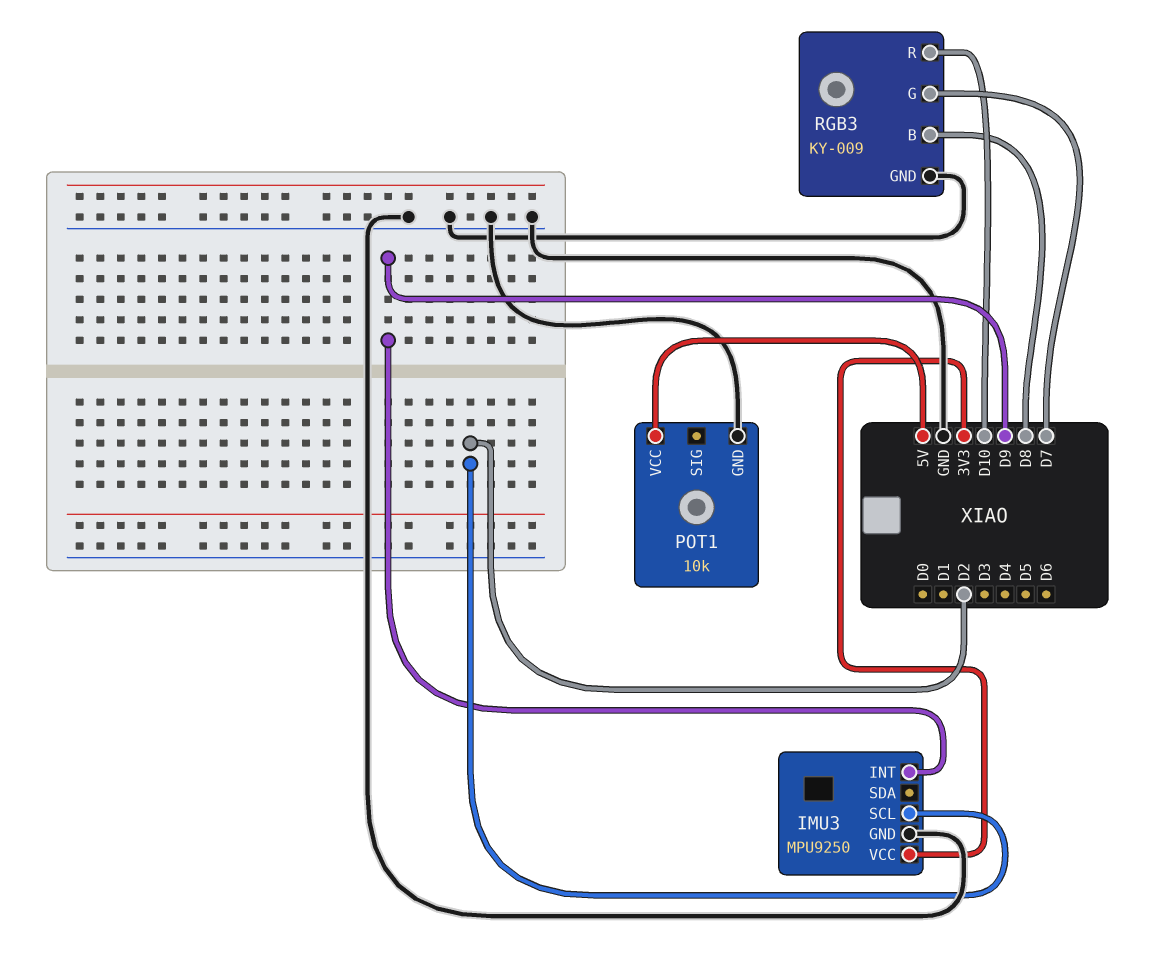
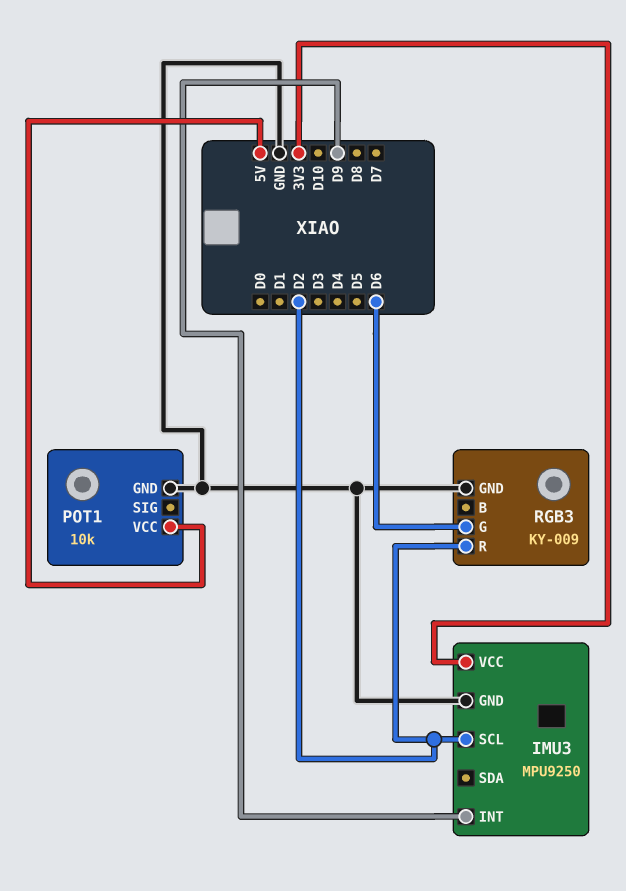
RGB3 pin B: D8 -> none
RGB3 pin G: D7 -> D6
RGB3 pin R: D10 -> D2

